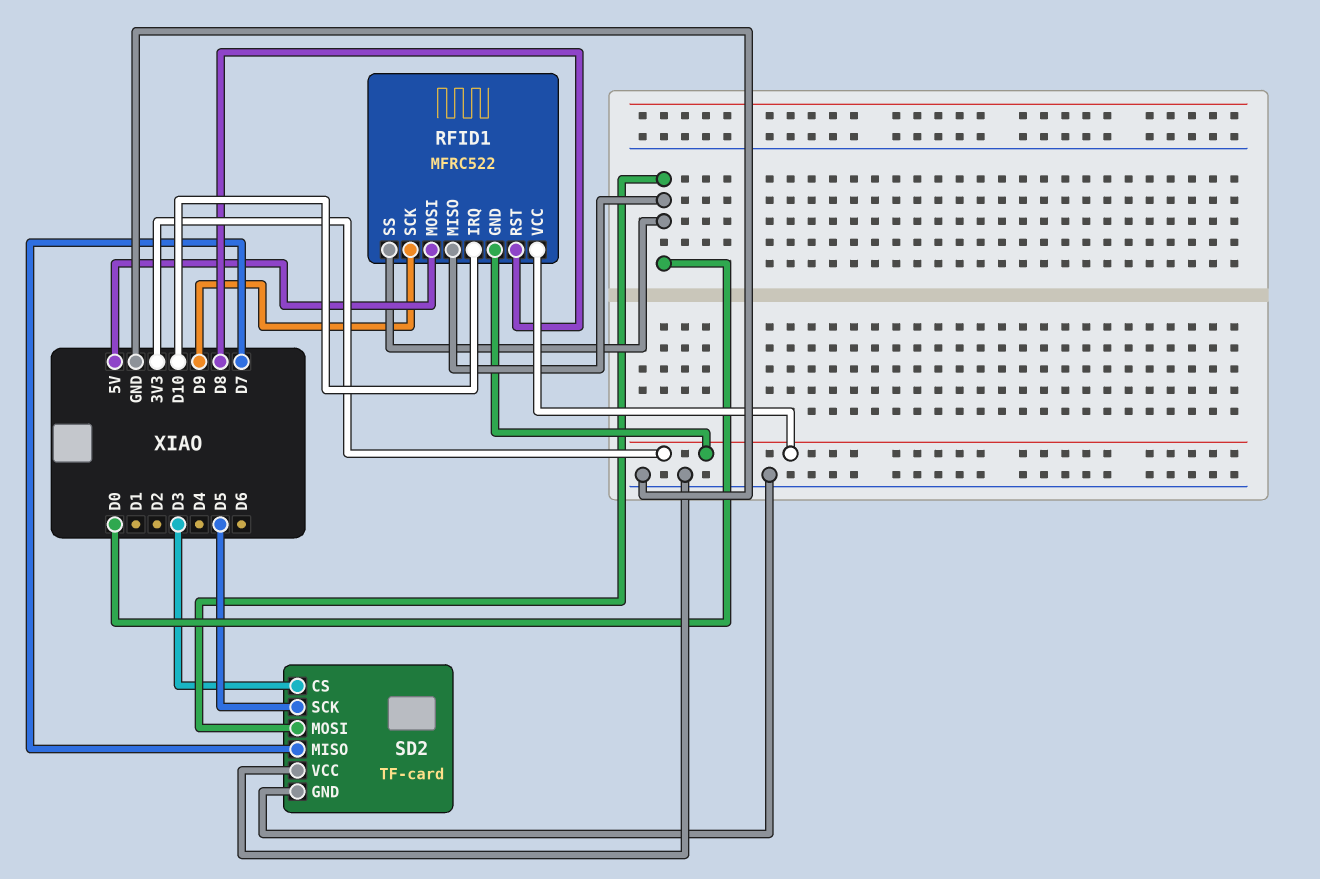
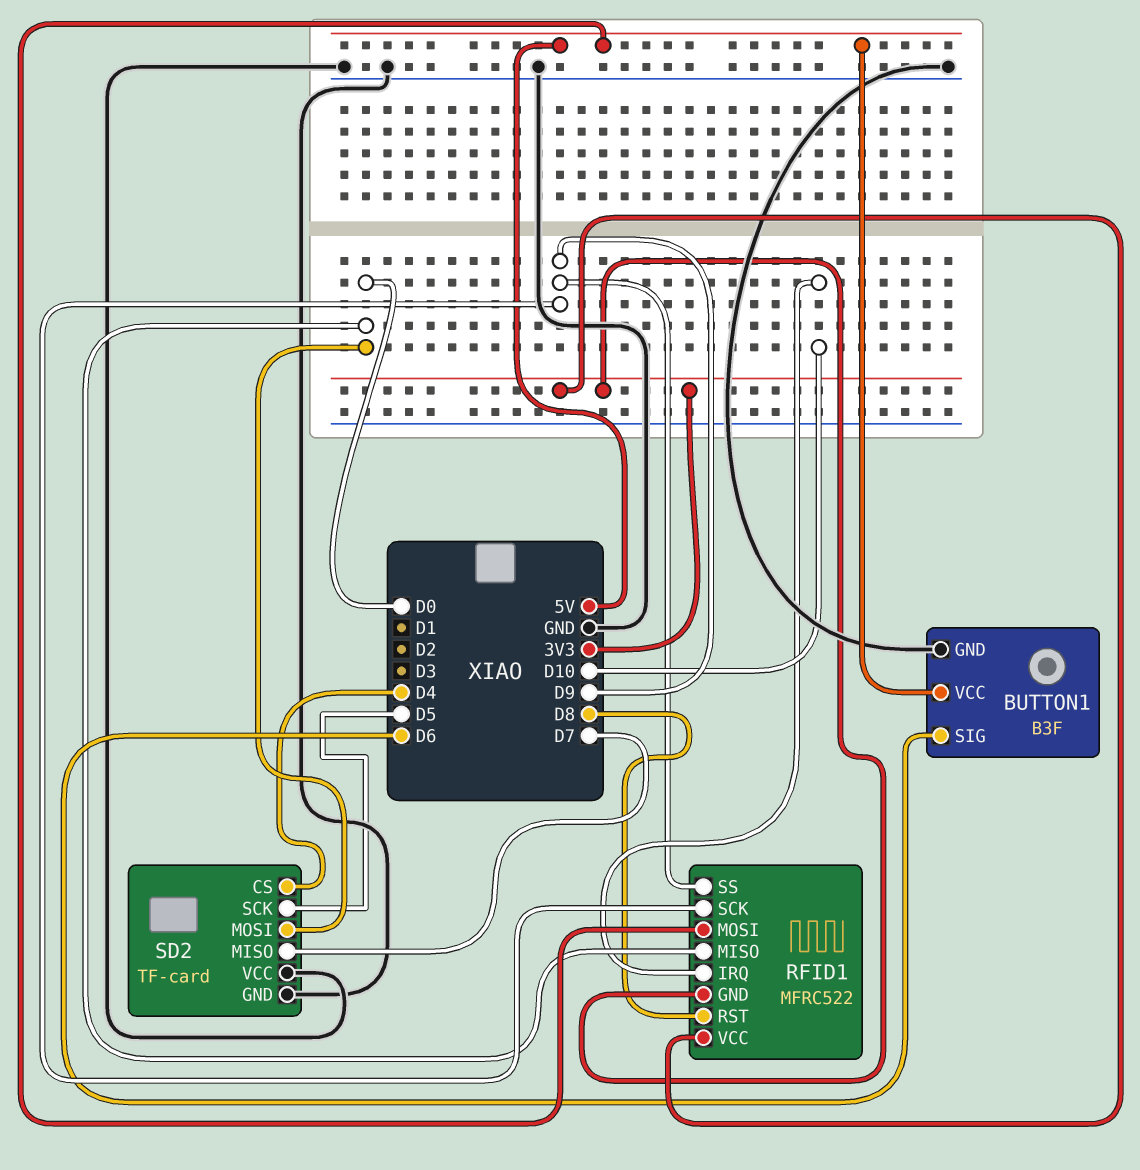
BUTTON1: none -> B3F
BUTTON1 pin GND: none -> GND
BUTTON1 pin SIG: none -> D6
BUTTON1 pin VCC: none -> 5V
RFID1 pin SS: D0 -> D9
SD2 pin CS: D3 -> D4

